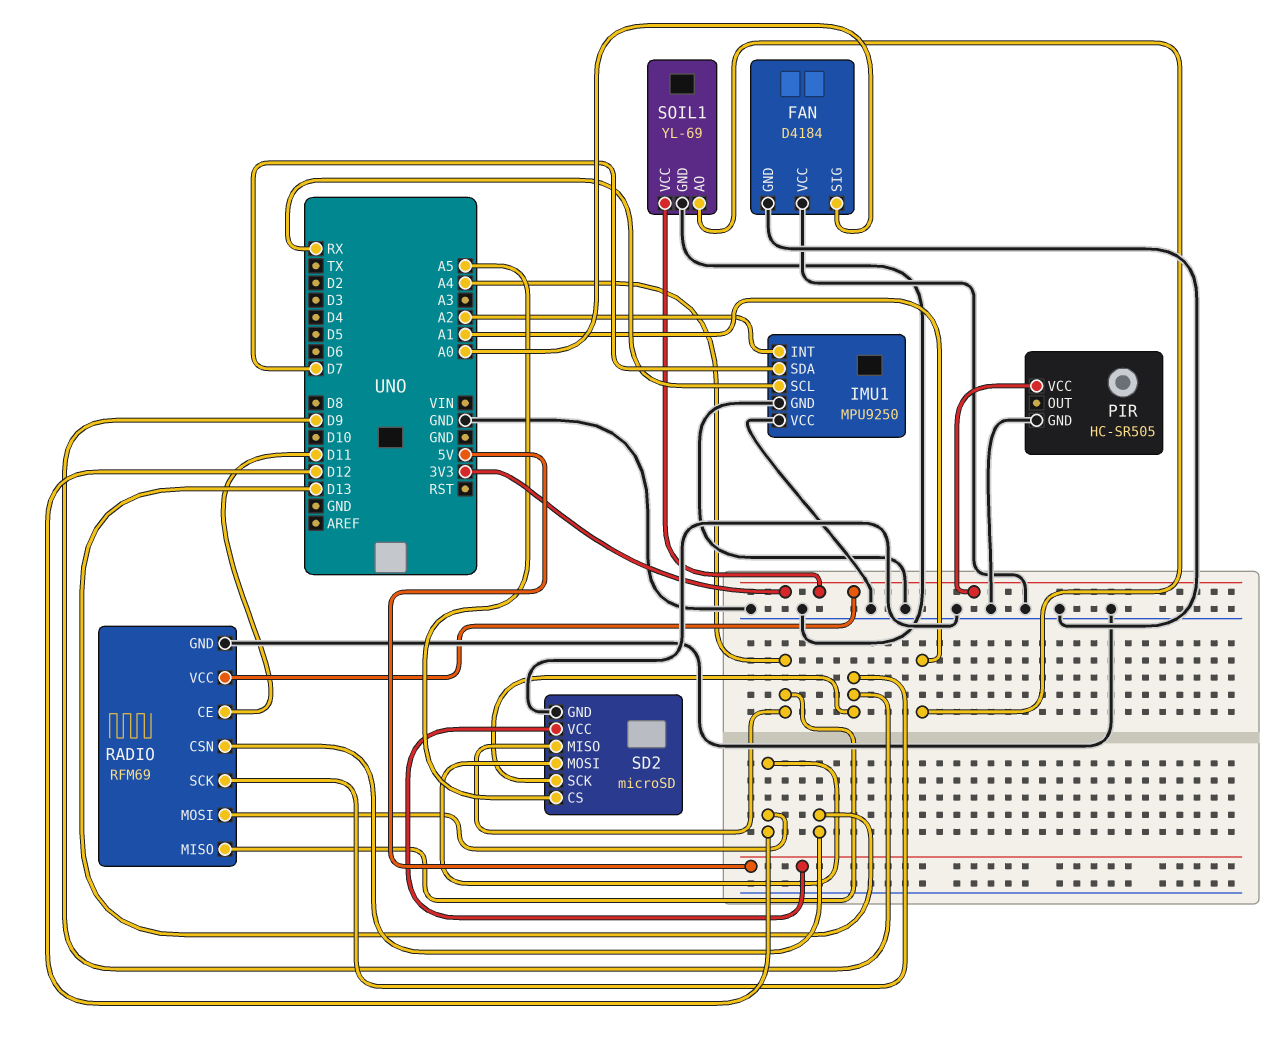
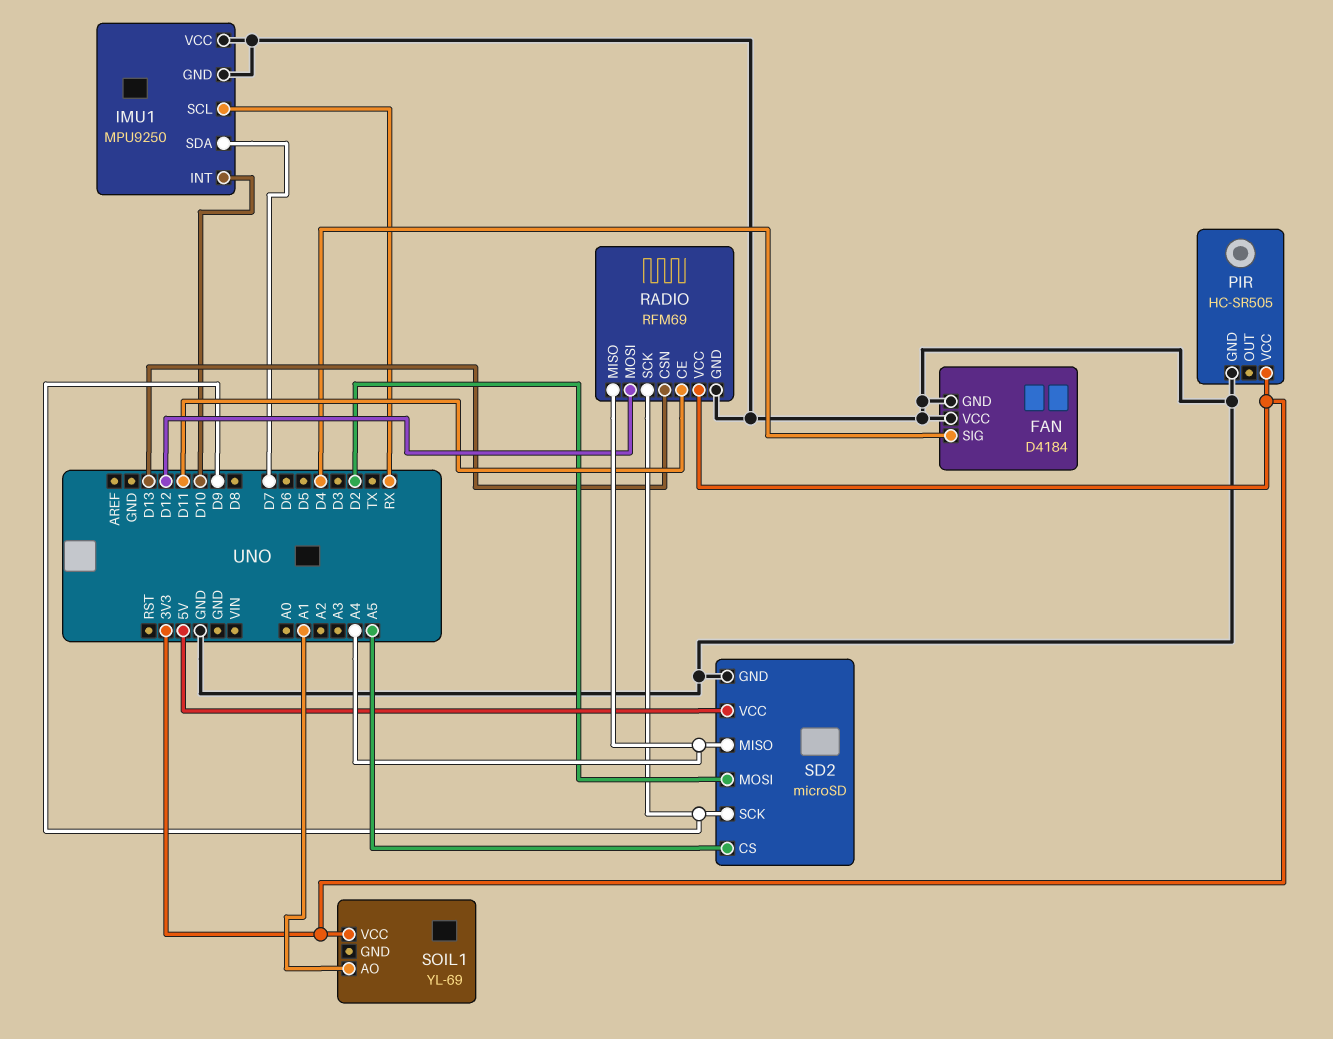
FAN pin SIG: A0 -> D4
IMU1 pin INT: A2 -> D10
SD2 pin MOSI: D12 -> D2
SOIL1 pin GND: GND -> none

